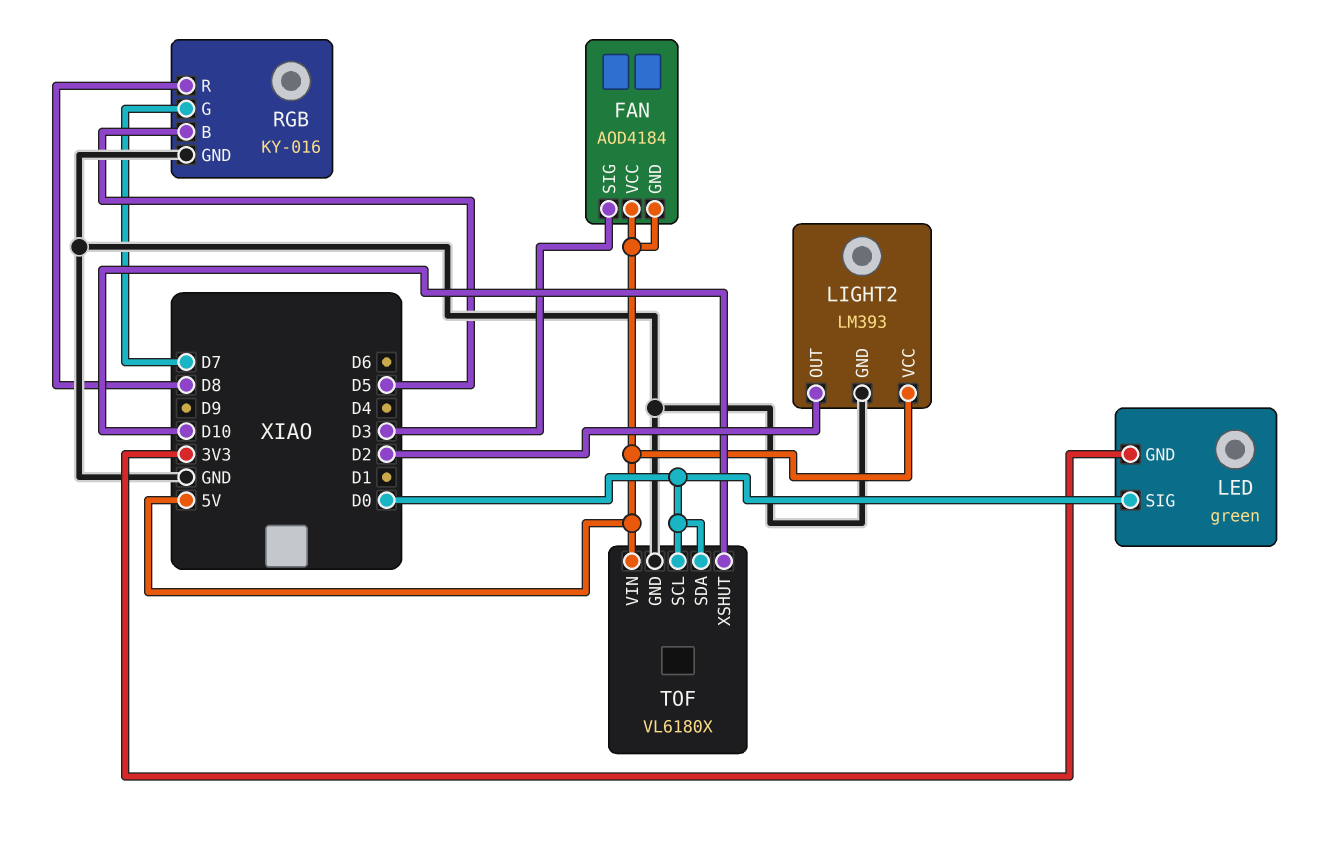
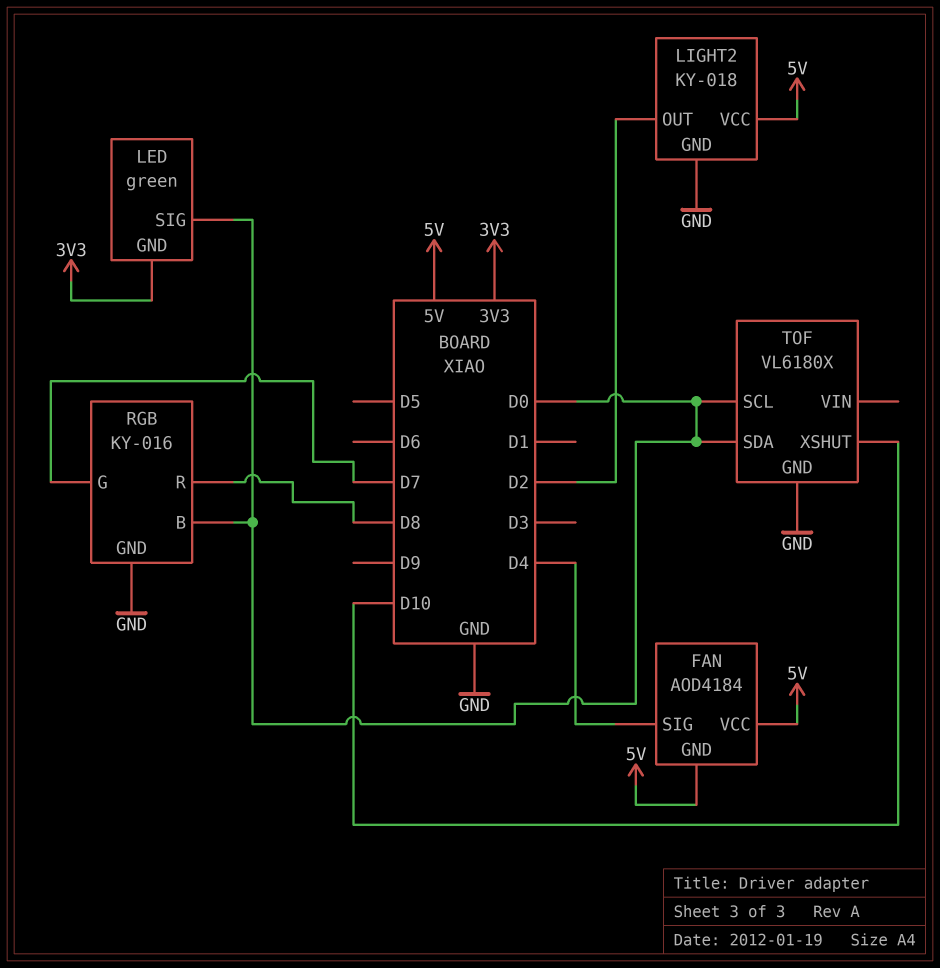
FAN pin SIG: D3 -> D4
LIGHT2: LM393 -> KY-018
RGB pin B: D5 -> D0
TOF pin VIN: 5V -> none

